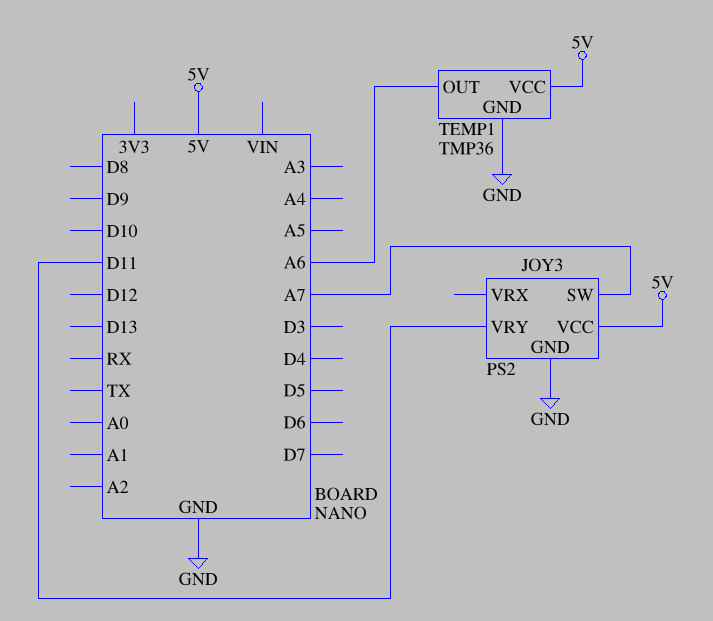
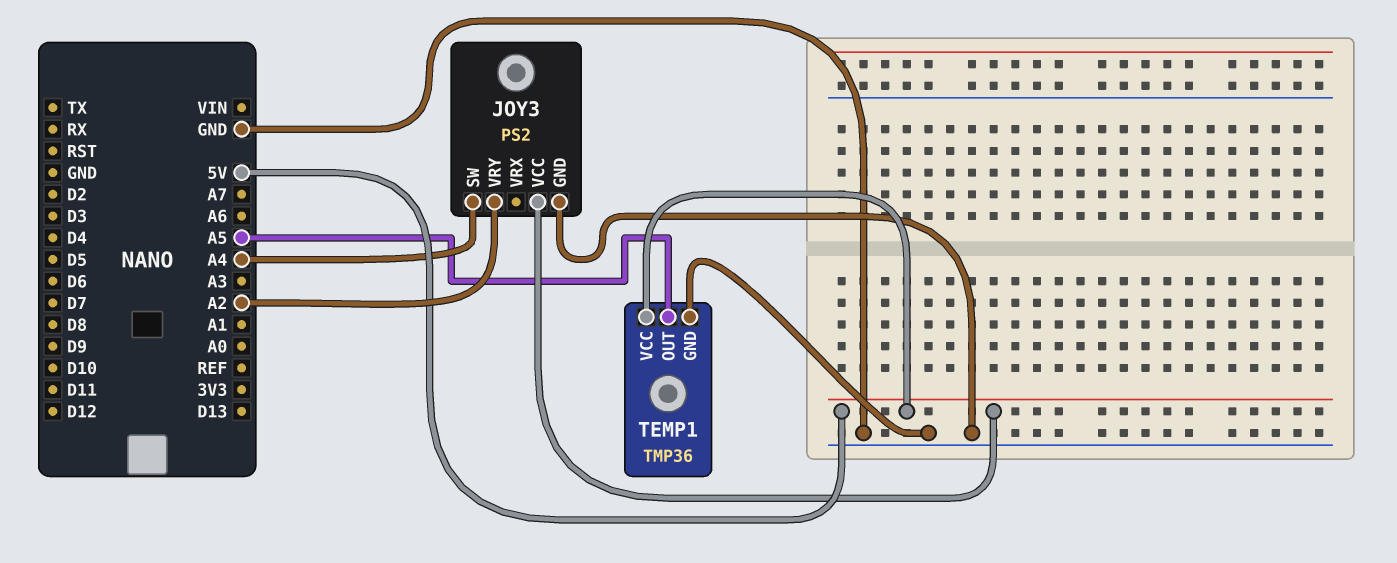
JOY3 pin SW: A7 -> A4
JOY3 pin VRY: D11 -> A2
TEMP1 pin OUT: A6 -> A5

